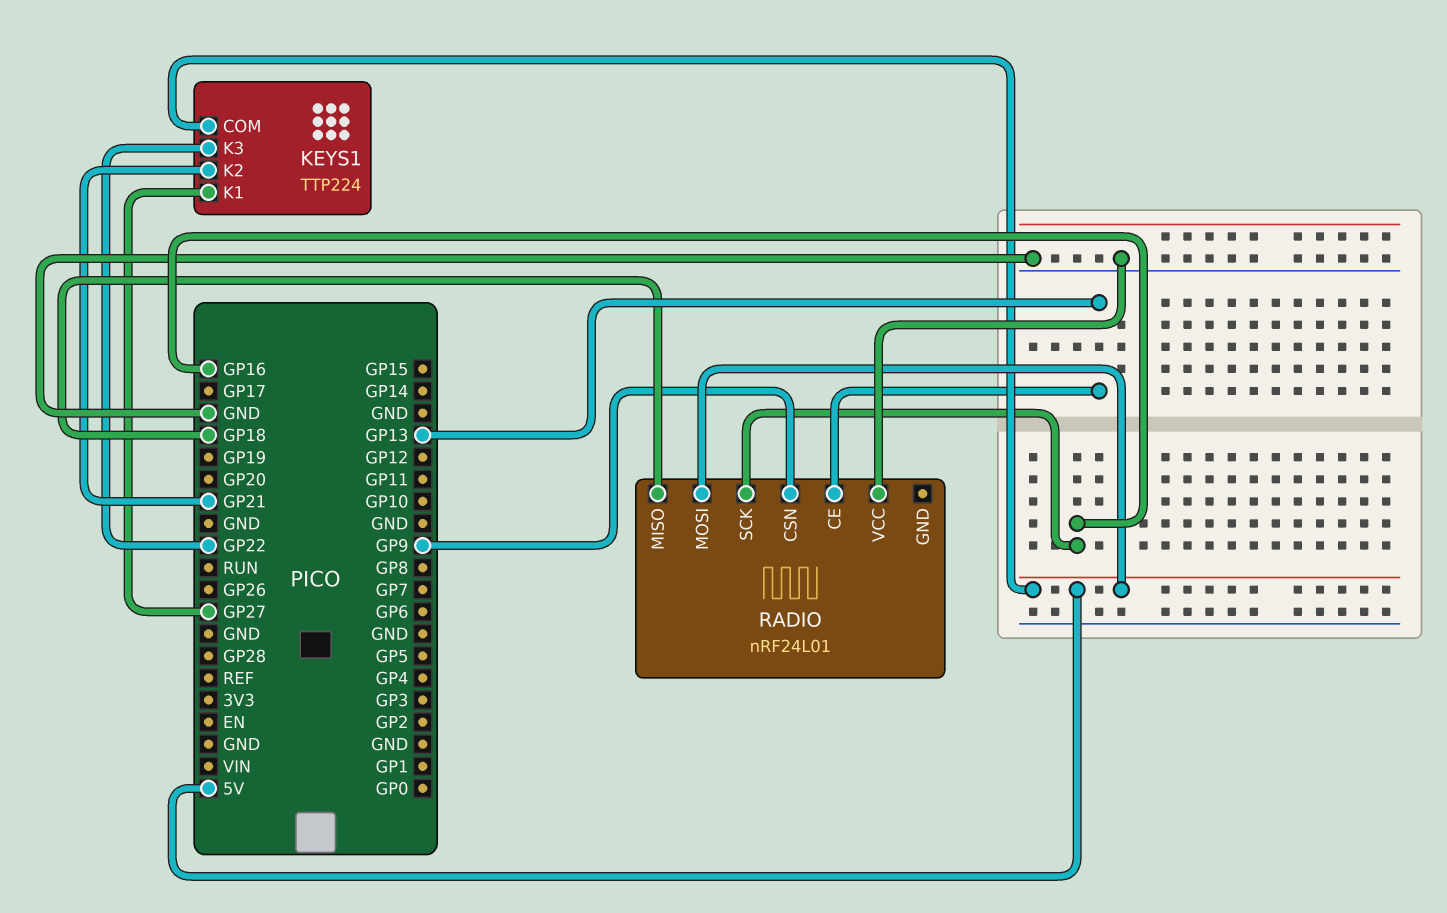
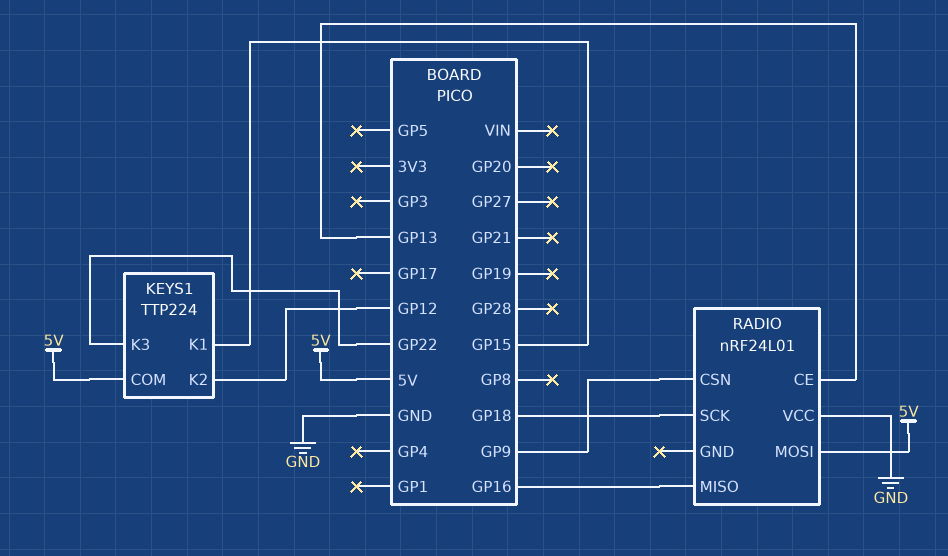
KEYS1 pin K1: GP27 -> GP15
KEYS1 pin K2: GP21 -> GP12
RADIO pin MISO: GP18 -> GP16
RADIO pin SCK: GP16 -> GP18

